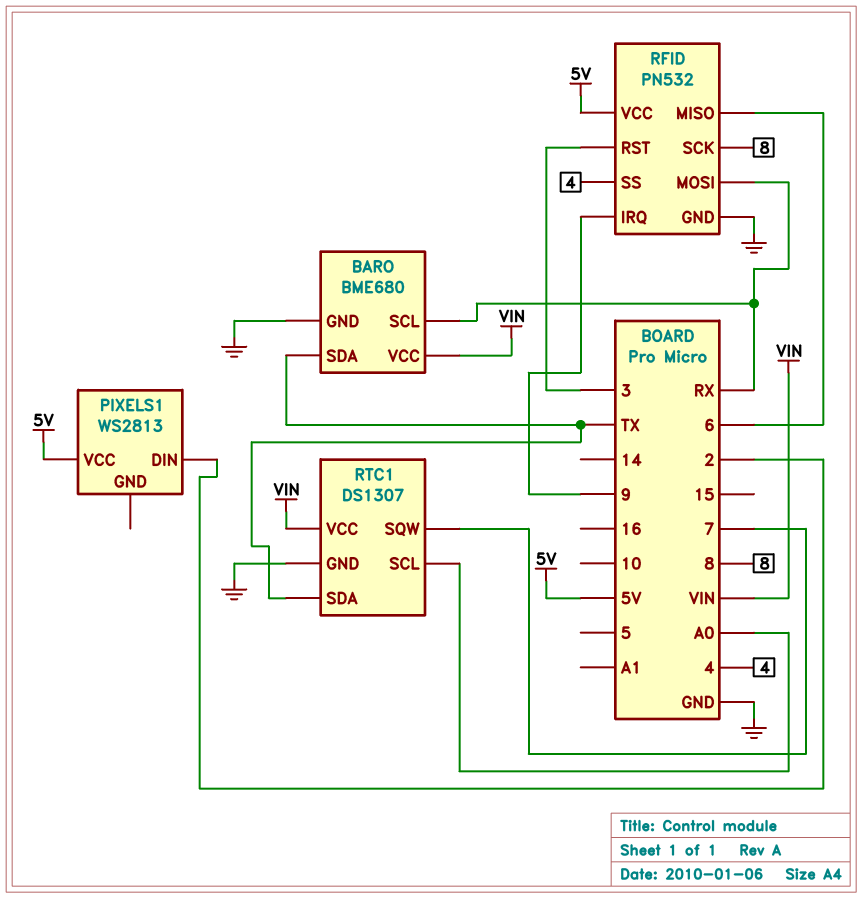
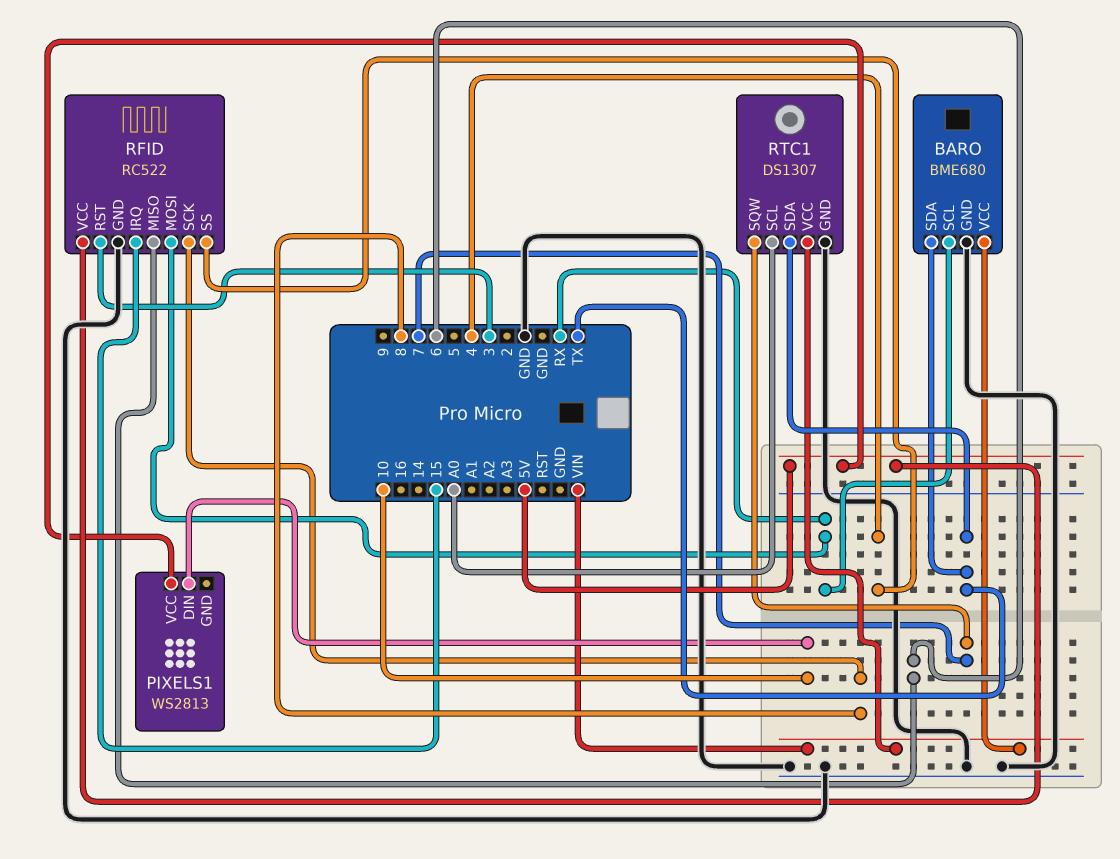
PIXELS1 pin DIN: 2 -> 10
RFID: PN532 -> RC522
RFID pin IRQ: 9 -> 15

